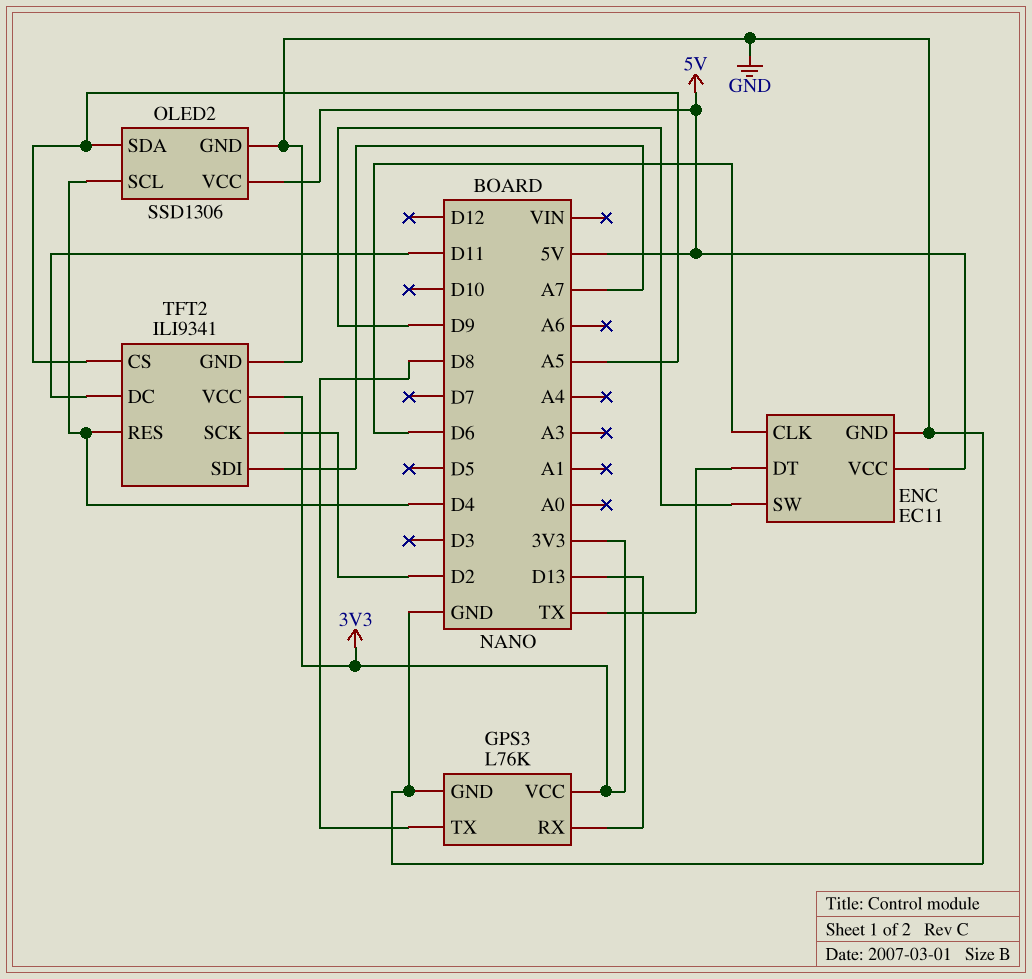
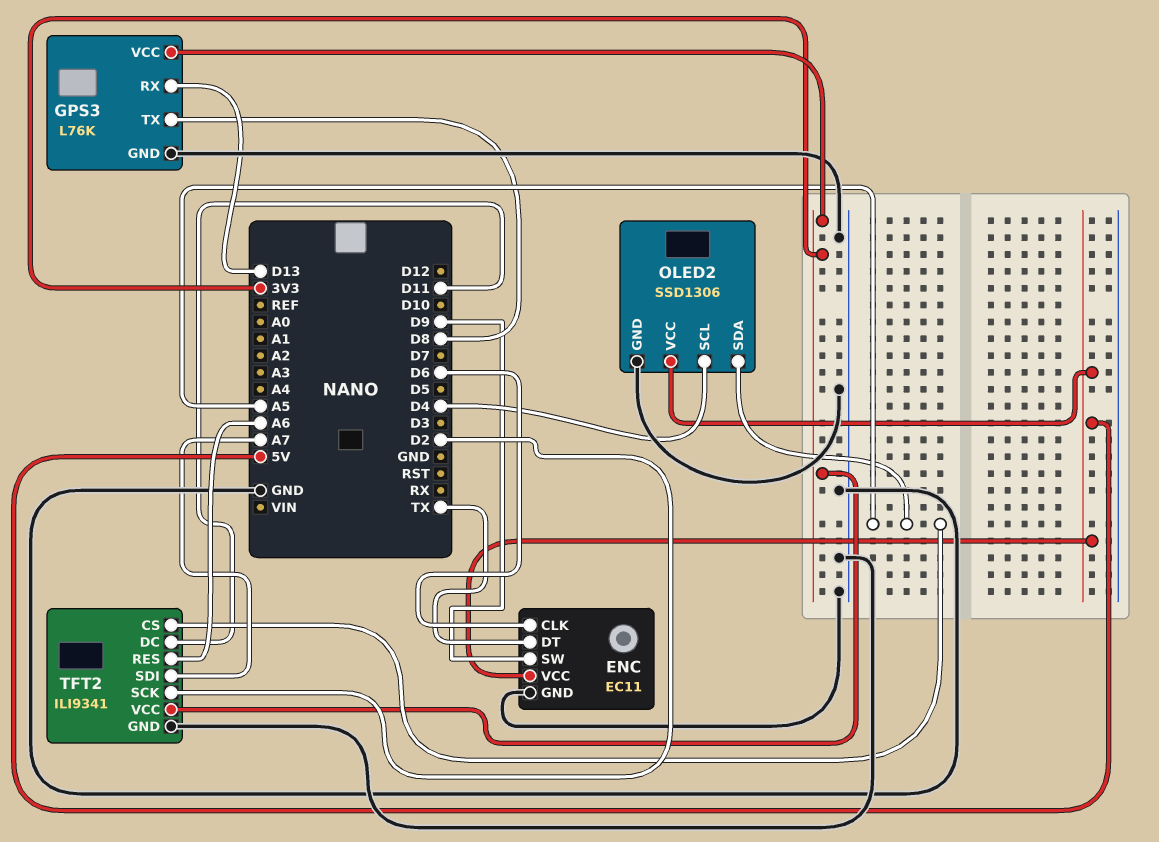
TFT2 pin RES: D4 -> A6

